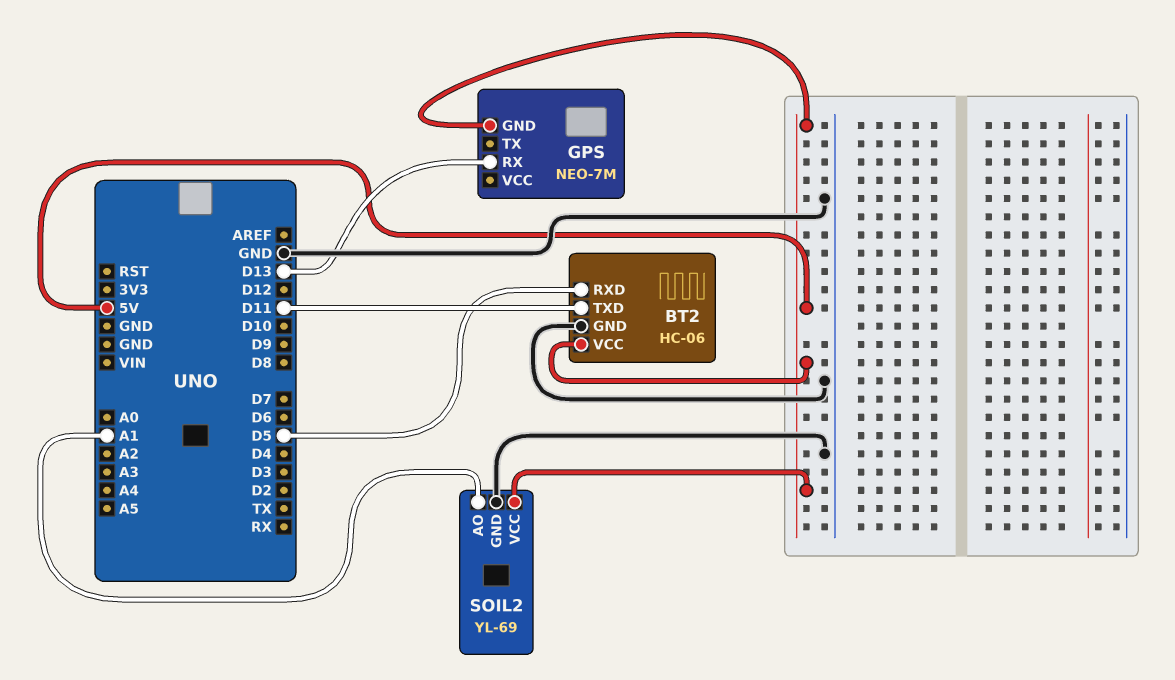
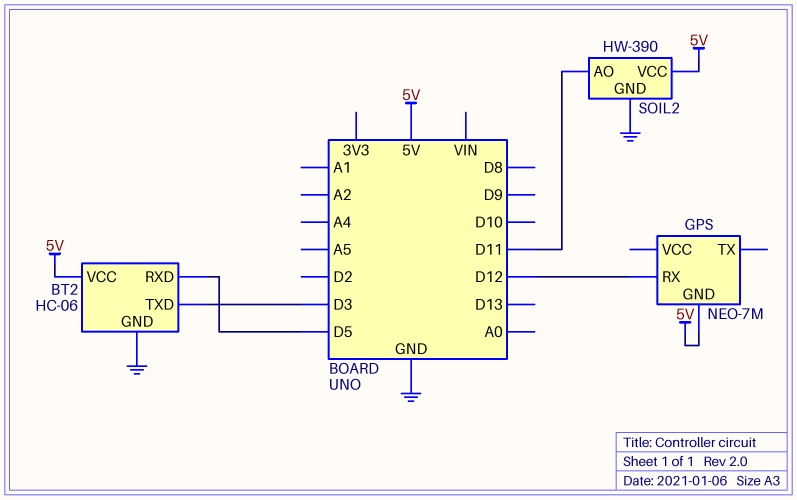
BT2 pin TXD: D11 -> D3
GPS pin RX: D13 -> D12
SOIL2: YL-69 -> HW-390
SOIL2 pin AO: A1 -> D11

